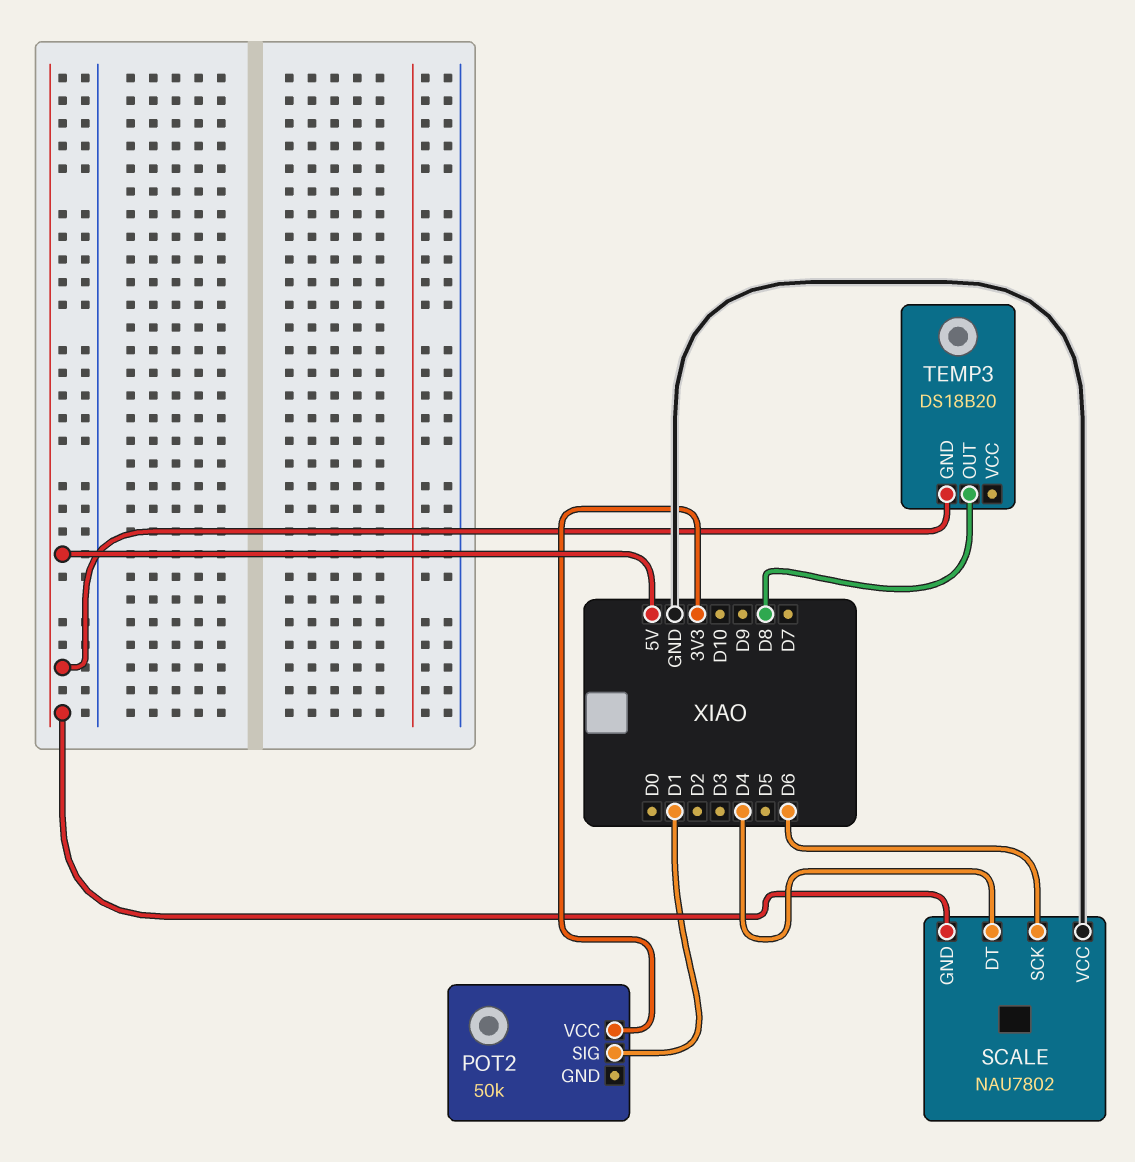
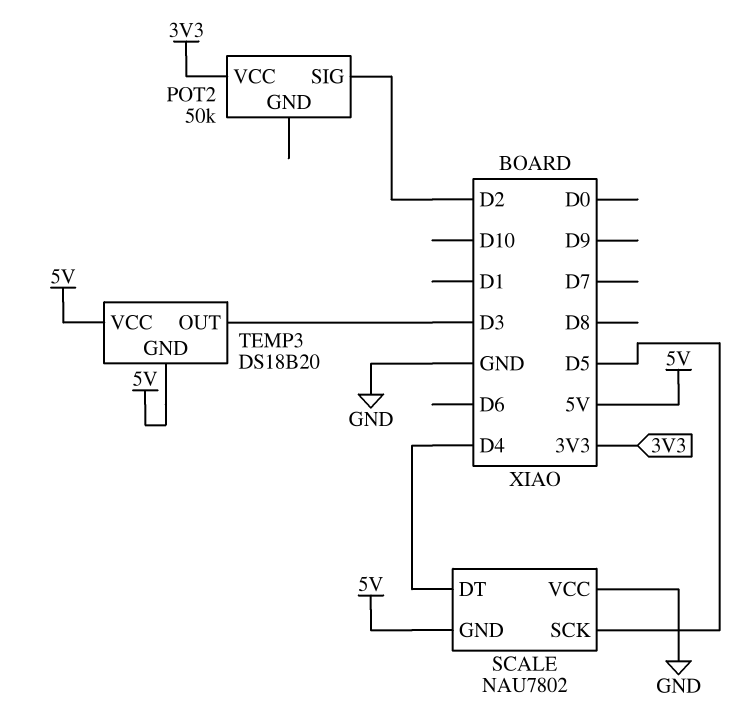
POT2 pin SIG: D1 -> D2
SCALE pin SCK: D6 -> D5
TEMP3 pin OUT: D8 -> D3
TEMP3 pin VCC: none -> 5V

